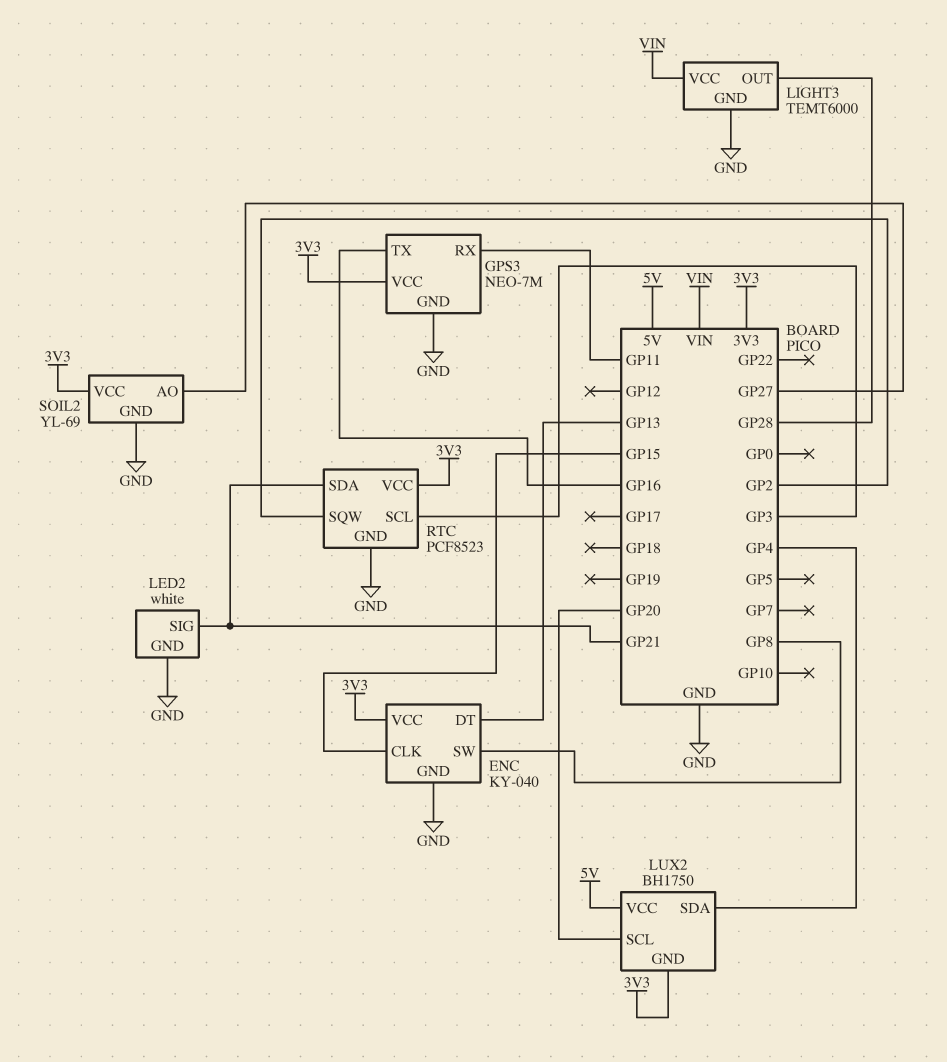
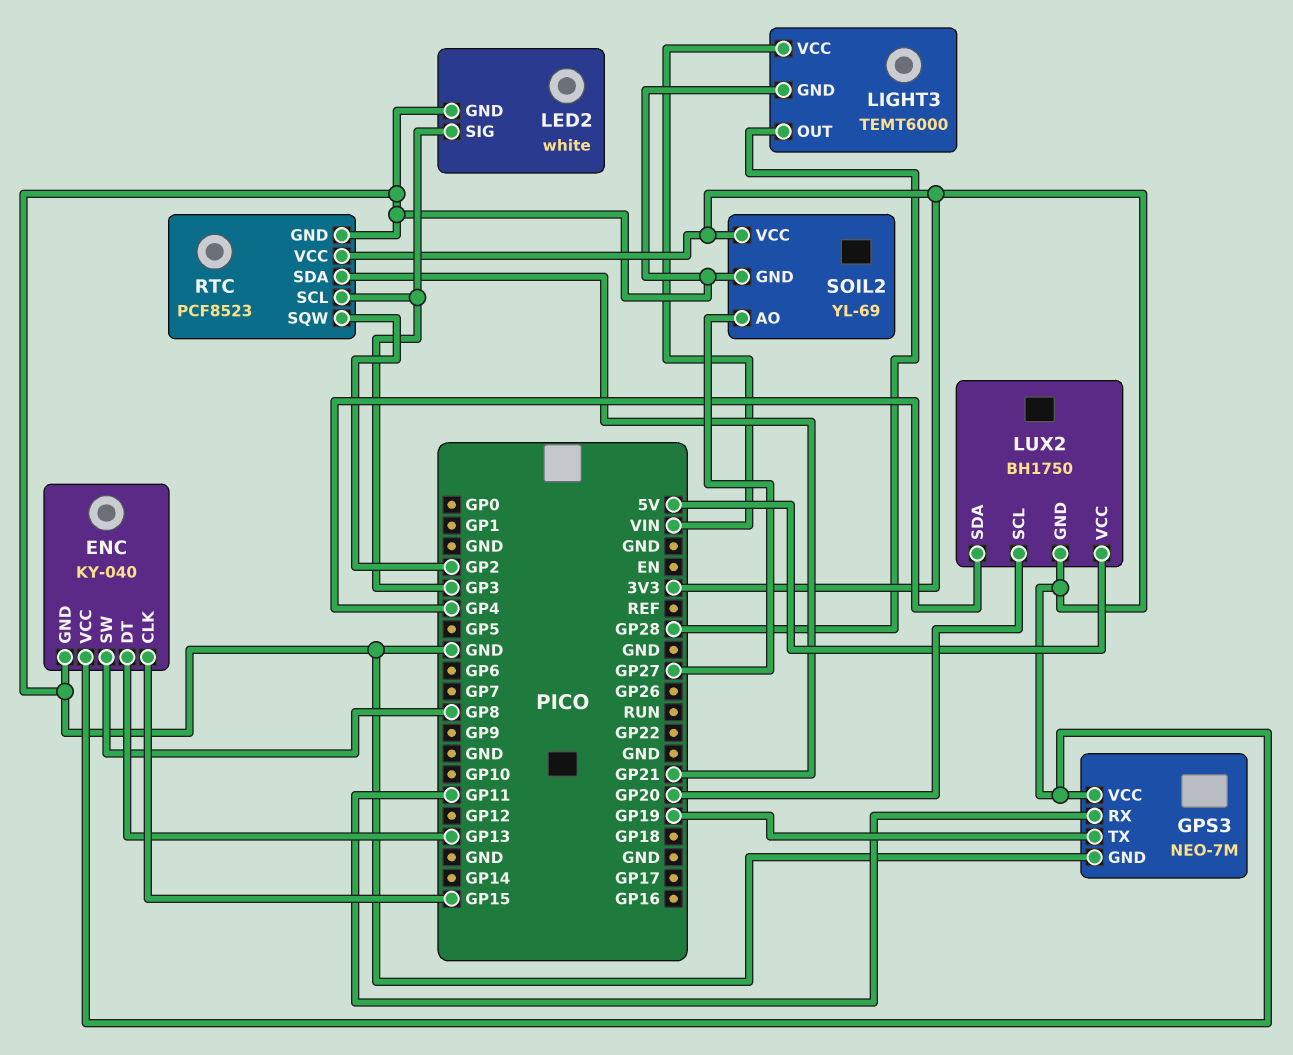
GPS3 pin TX: GP16 -> GP19
LED2 pin SIG: GP21 -> GP3

